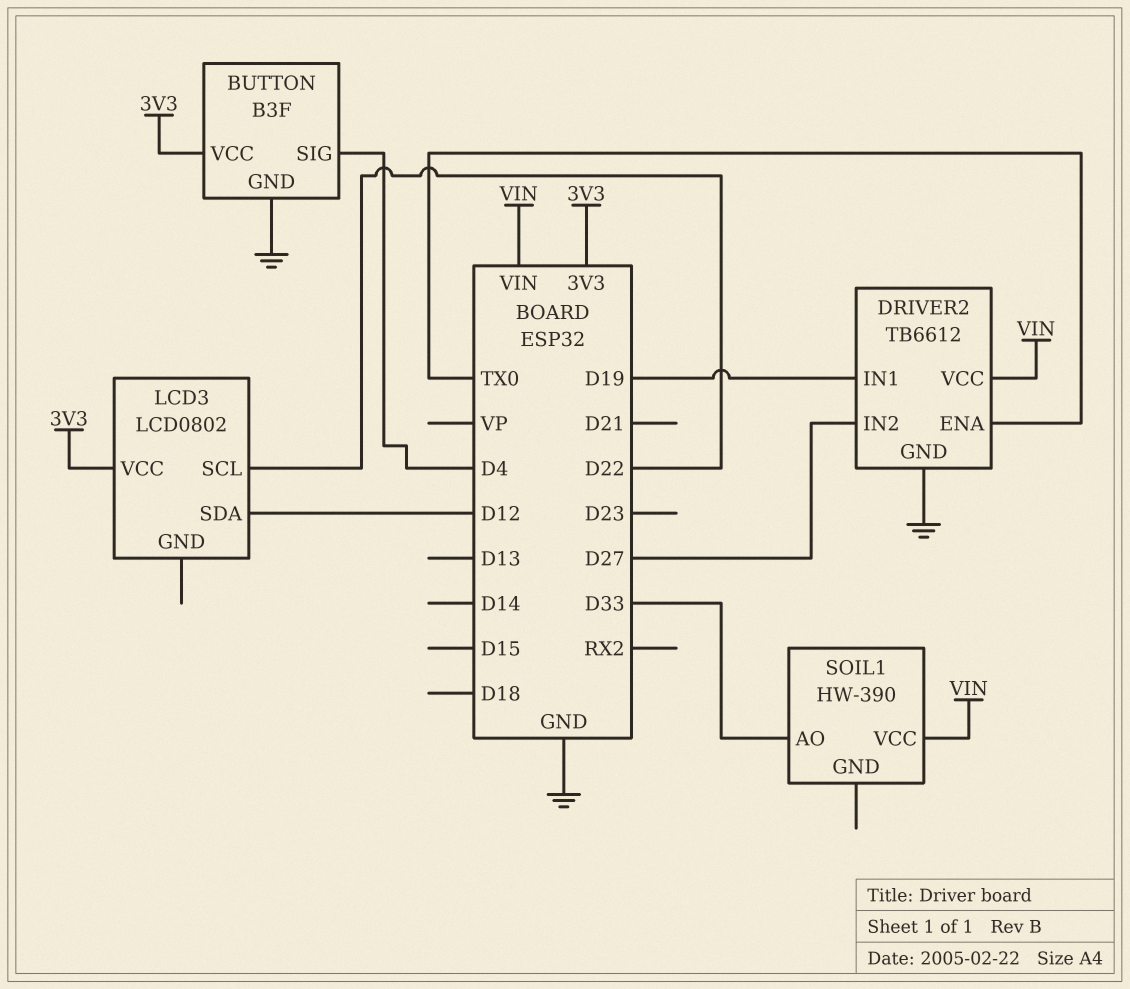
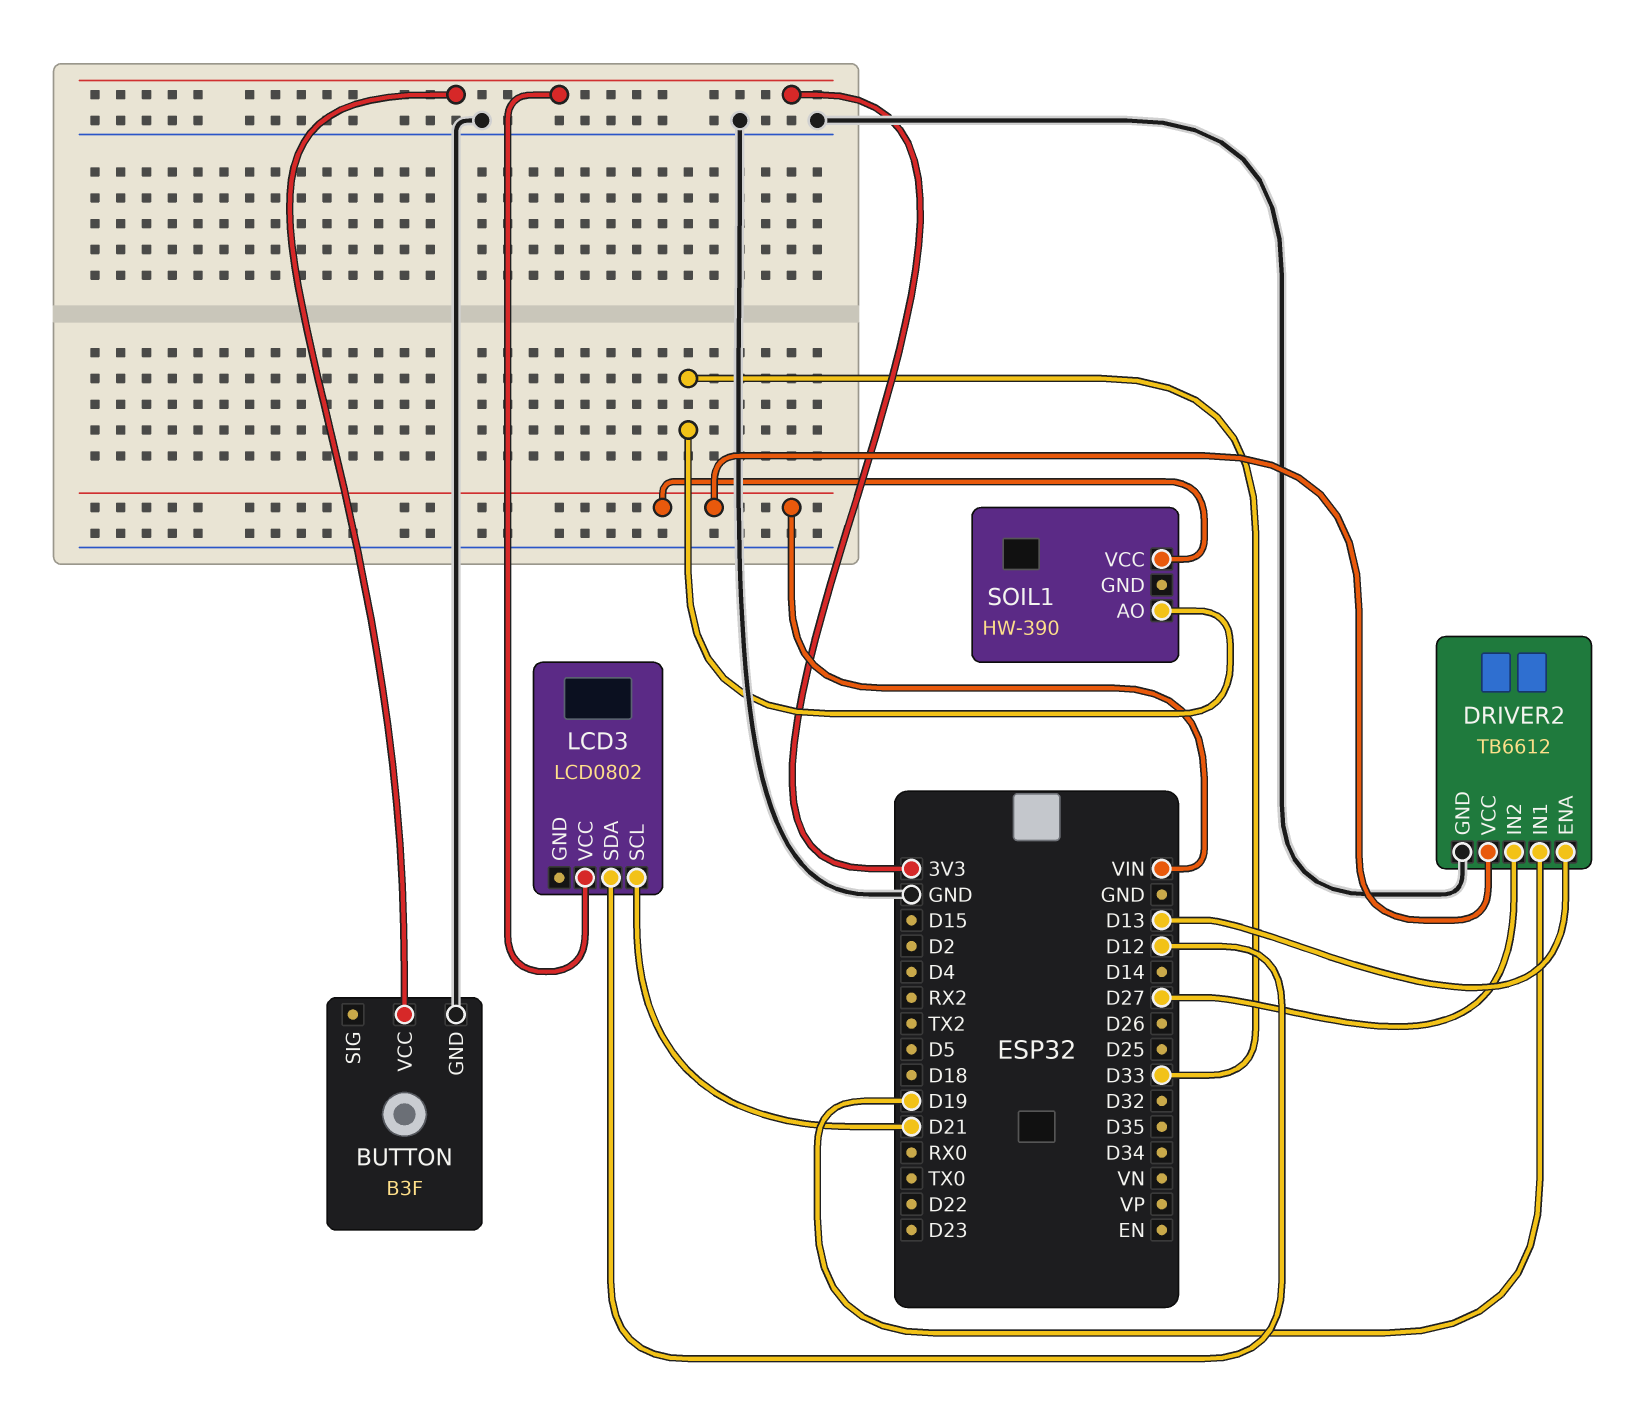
BUTTON pin SIG: D4 -> none
DRIVER2 pin ENA: TX0 -> D13
LCD3 pin SCL: D22 -> D21

